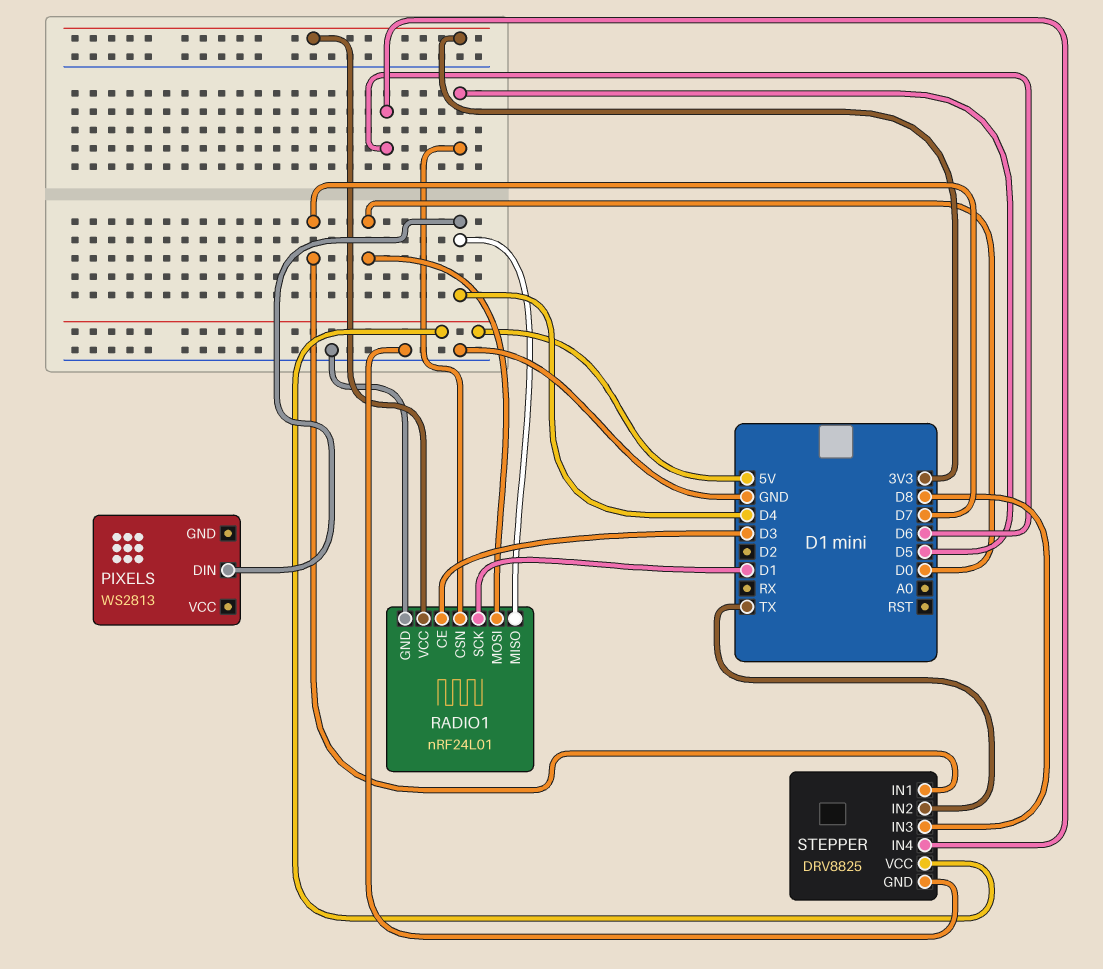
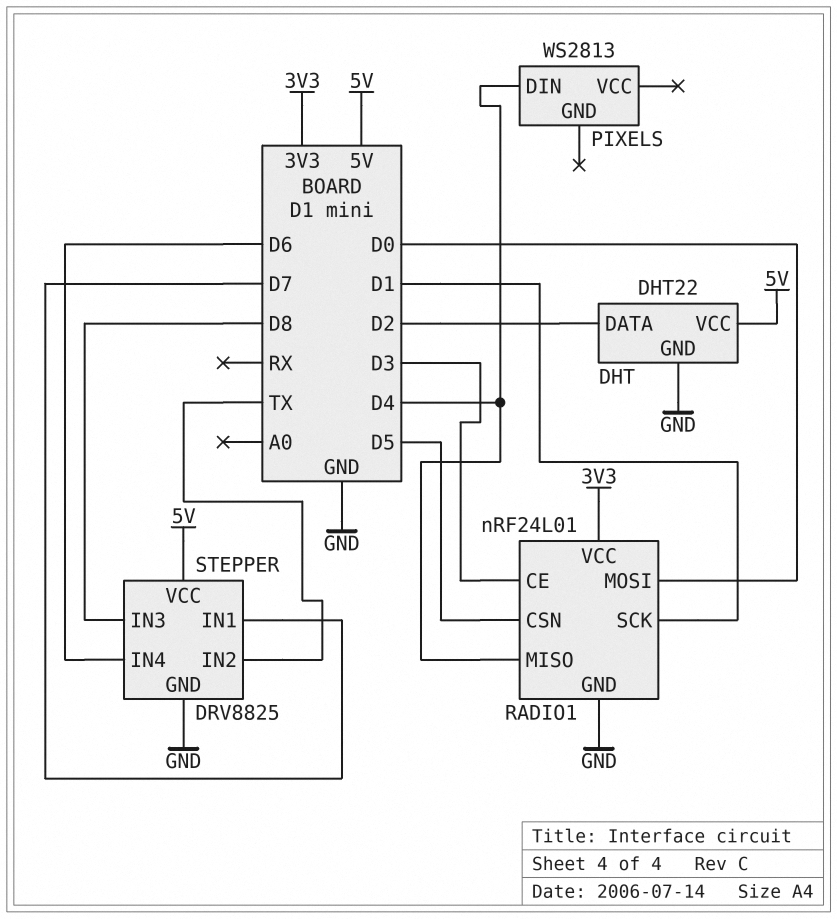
DHT: none -> DHT22
DHT pin DATA: none -> D2
DHT pin GND: none -> GND
DHT pin VCC: none -> 5V

